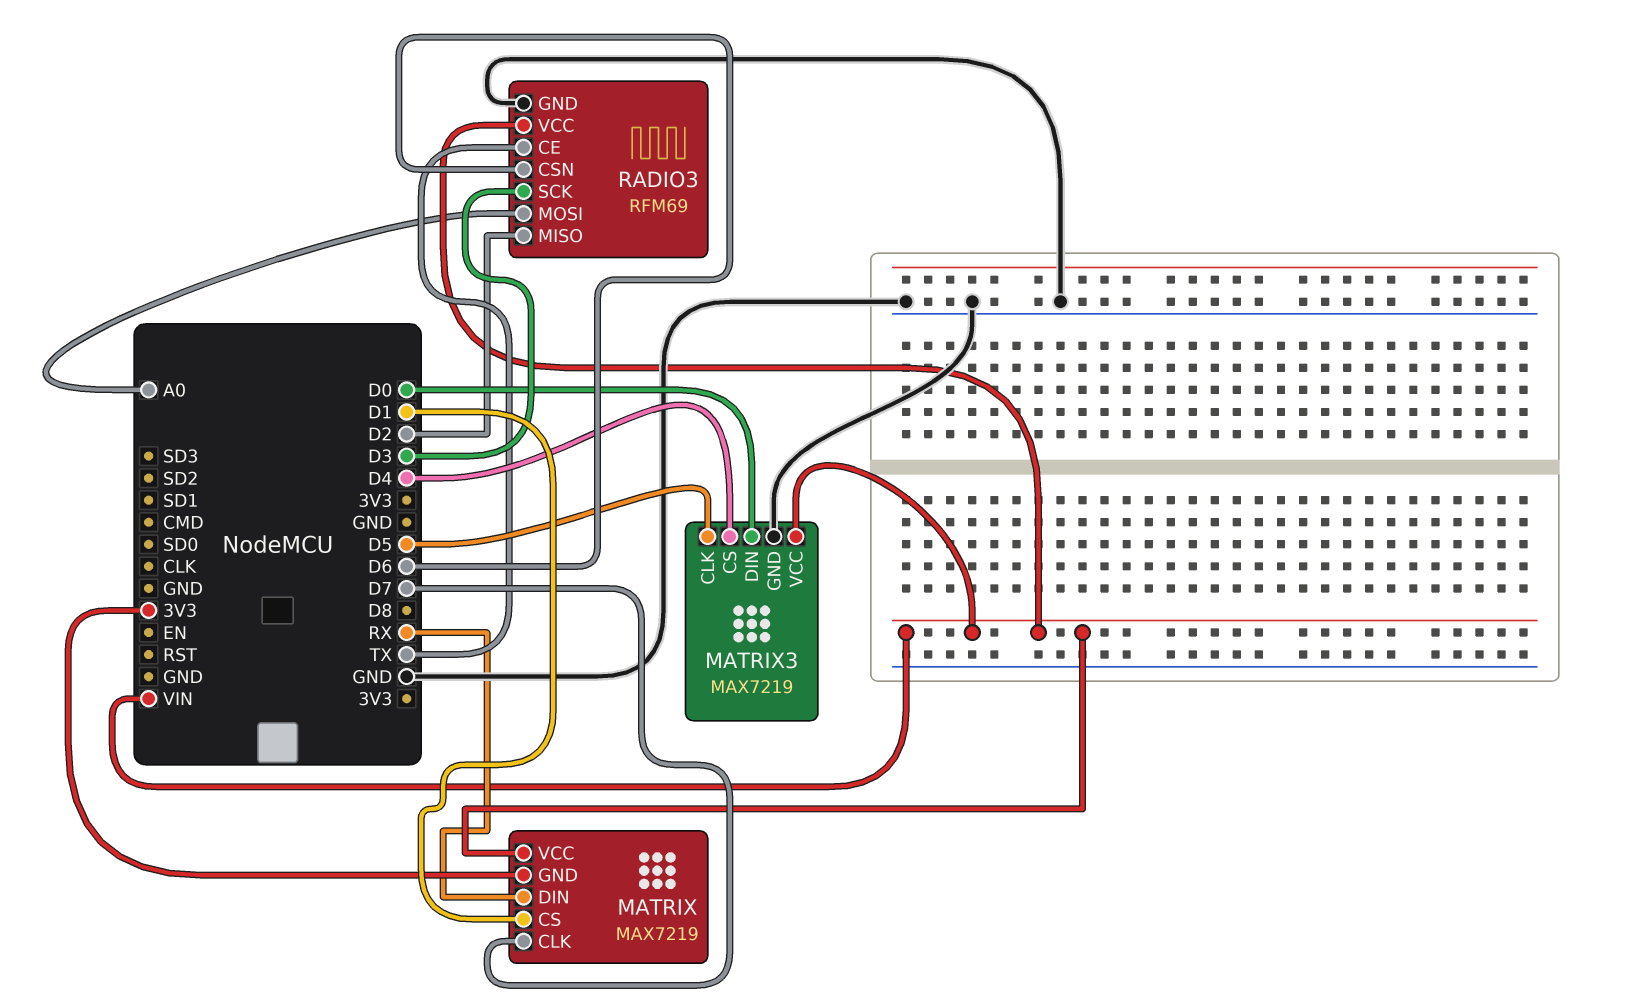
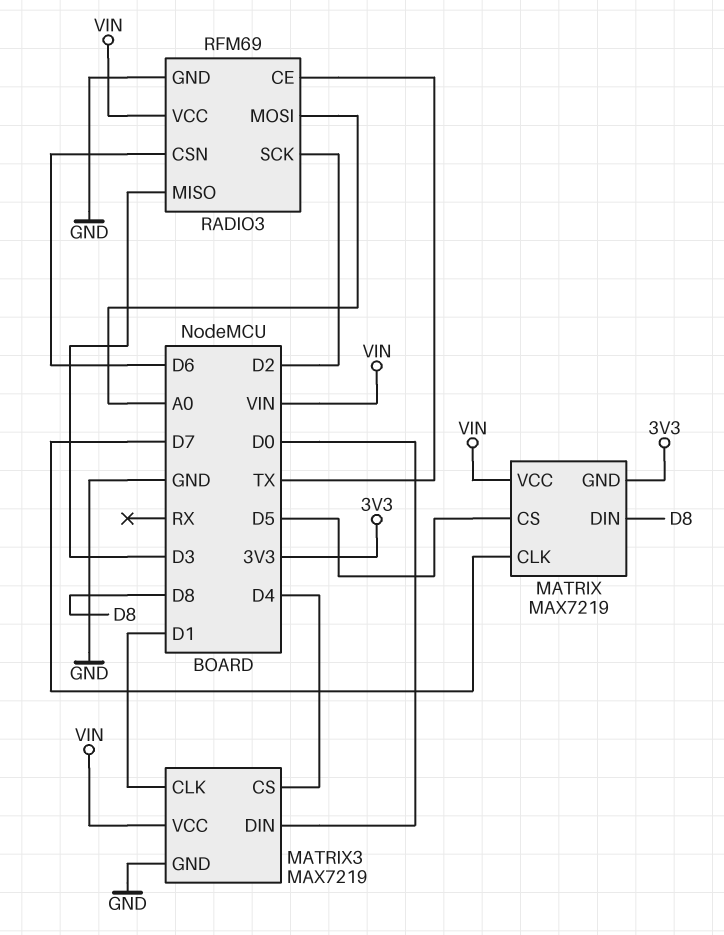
MATRIX pin CS: D1 -> D5
MATRIX pin DIN: RX -> D8
MATRIX3 pin CLK: D5 -> D1
RADIO3 pin MISO: D2 -> D3
RADIO3 pin SCK: D3 -> D2

